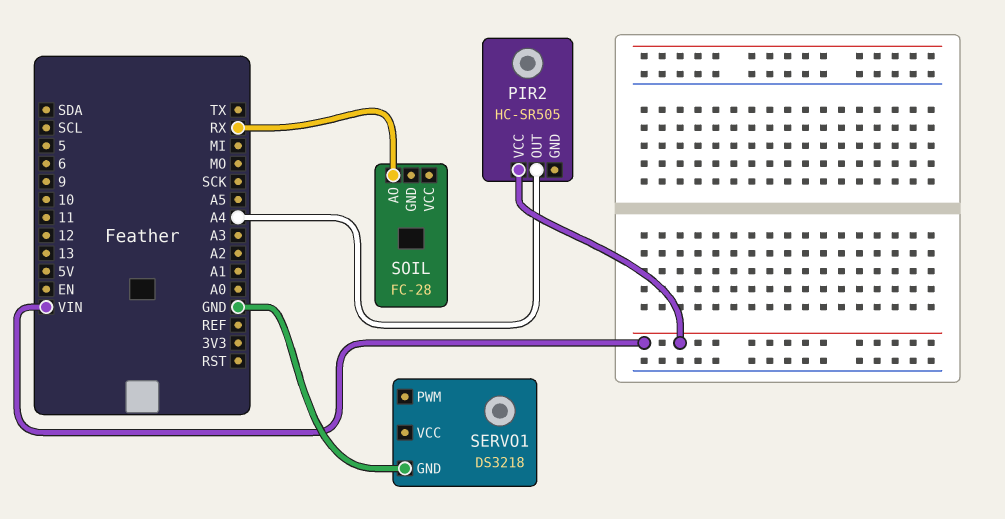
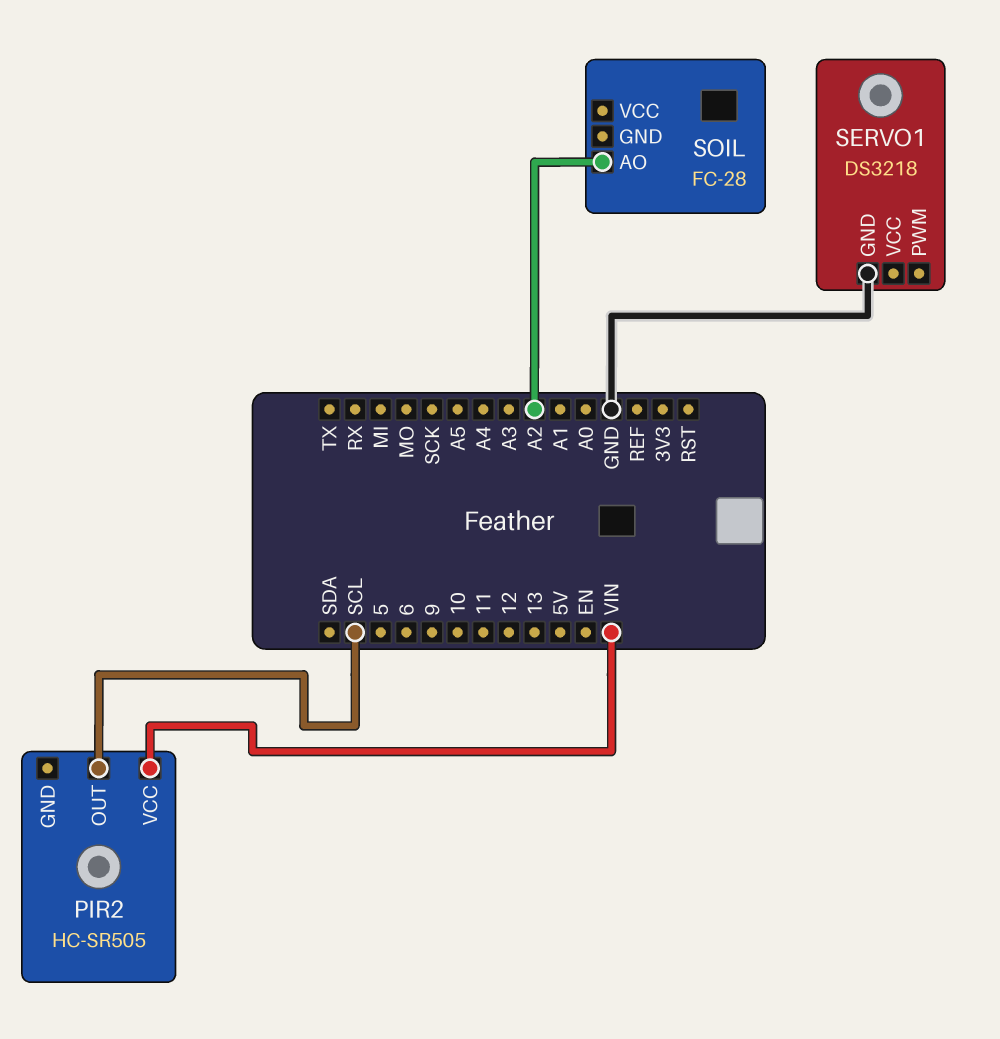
PIR2 pin OUT: A4 -> SCL
SOIL pin AO: RX -> A2

